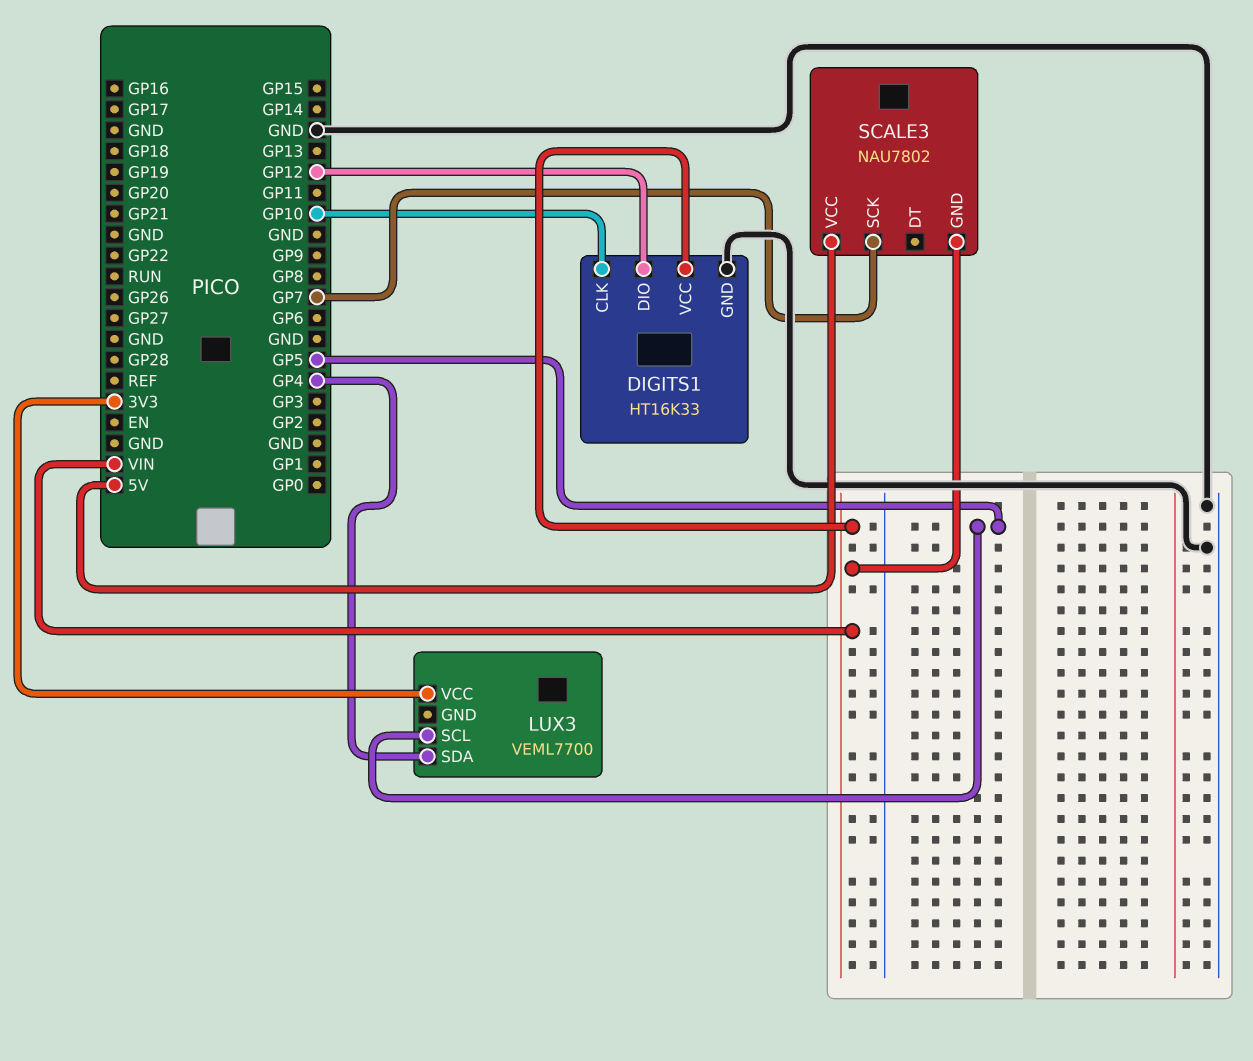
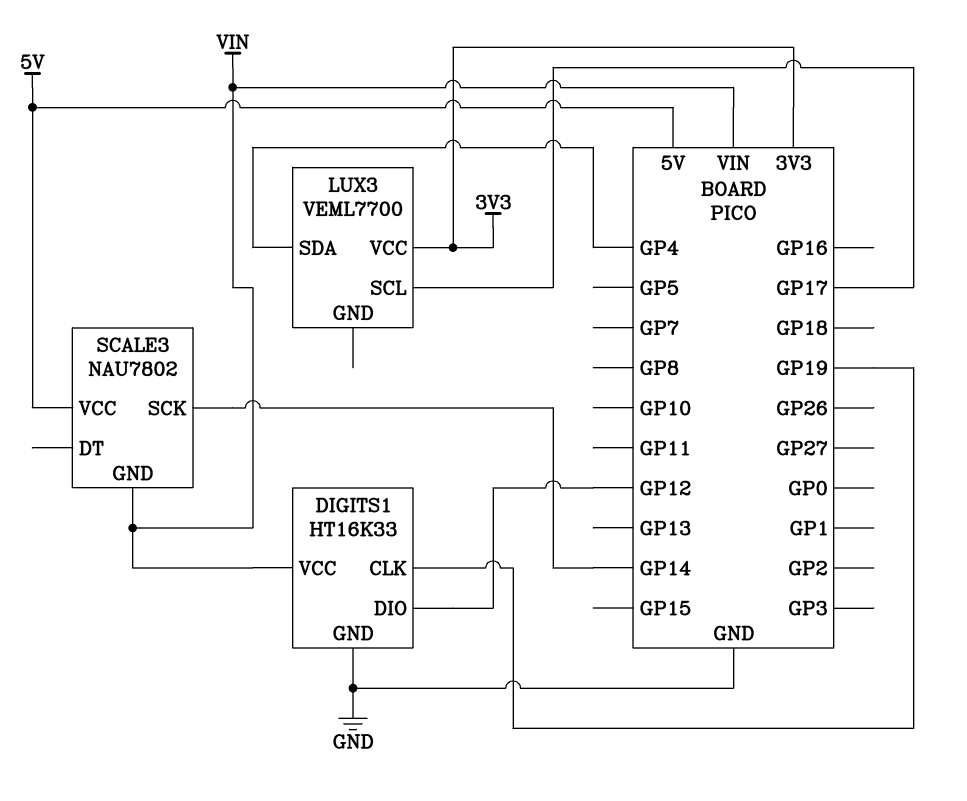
DIGITS1 pin CLK: GP10 -> GP19
LUX3 pin SCL: GP5 -> GP17
SCALE3 pin SCK: GP7 -> GP14

